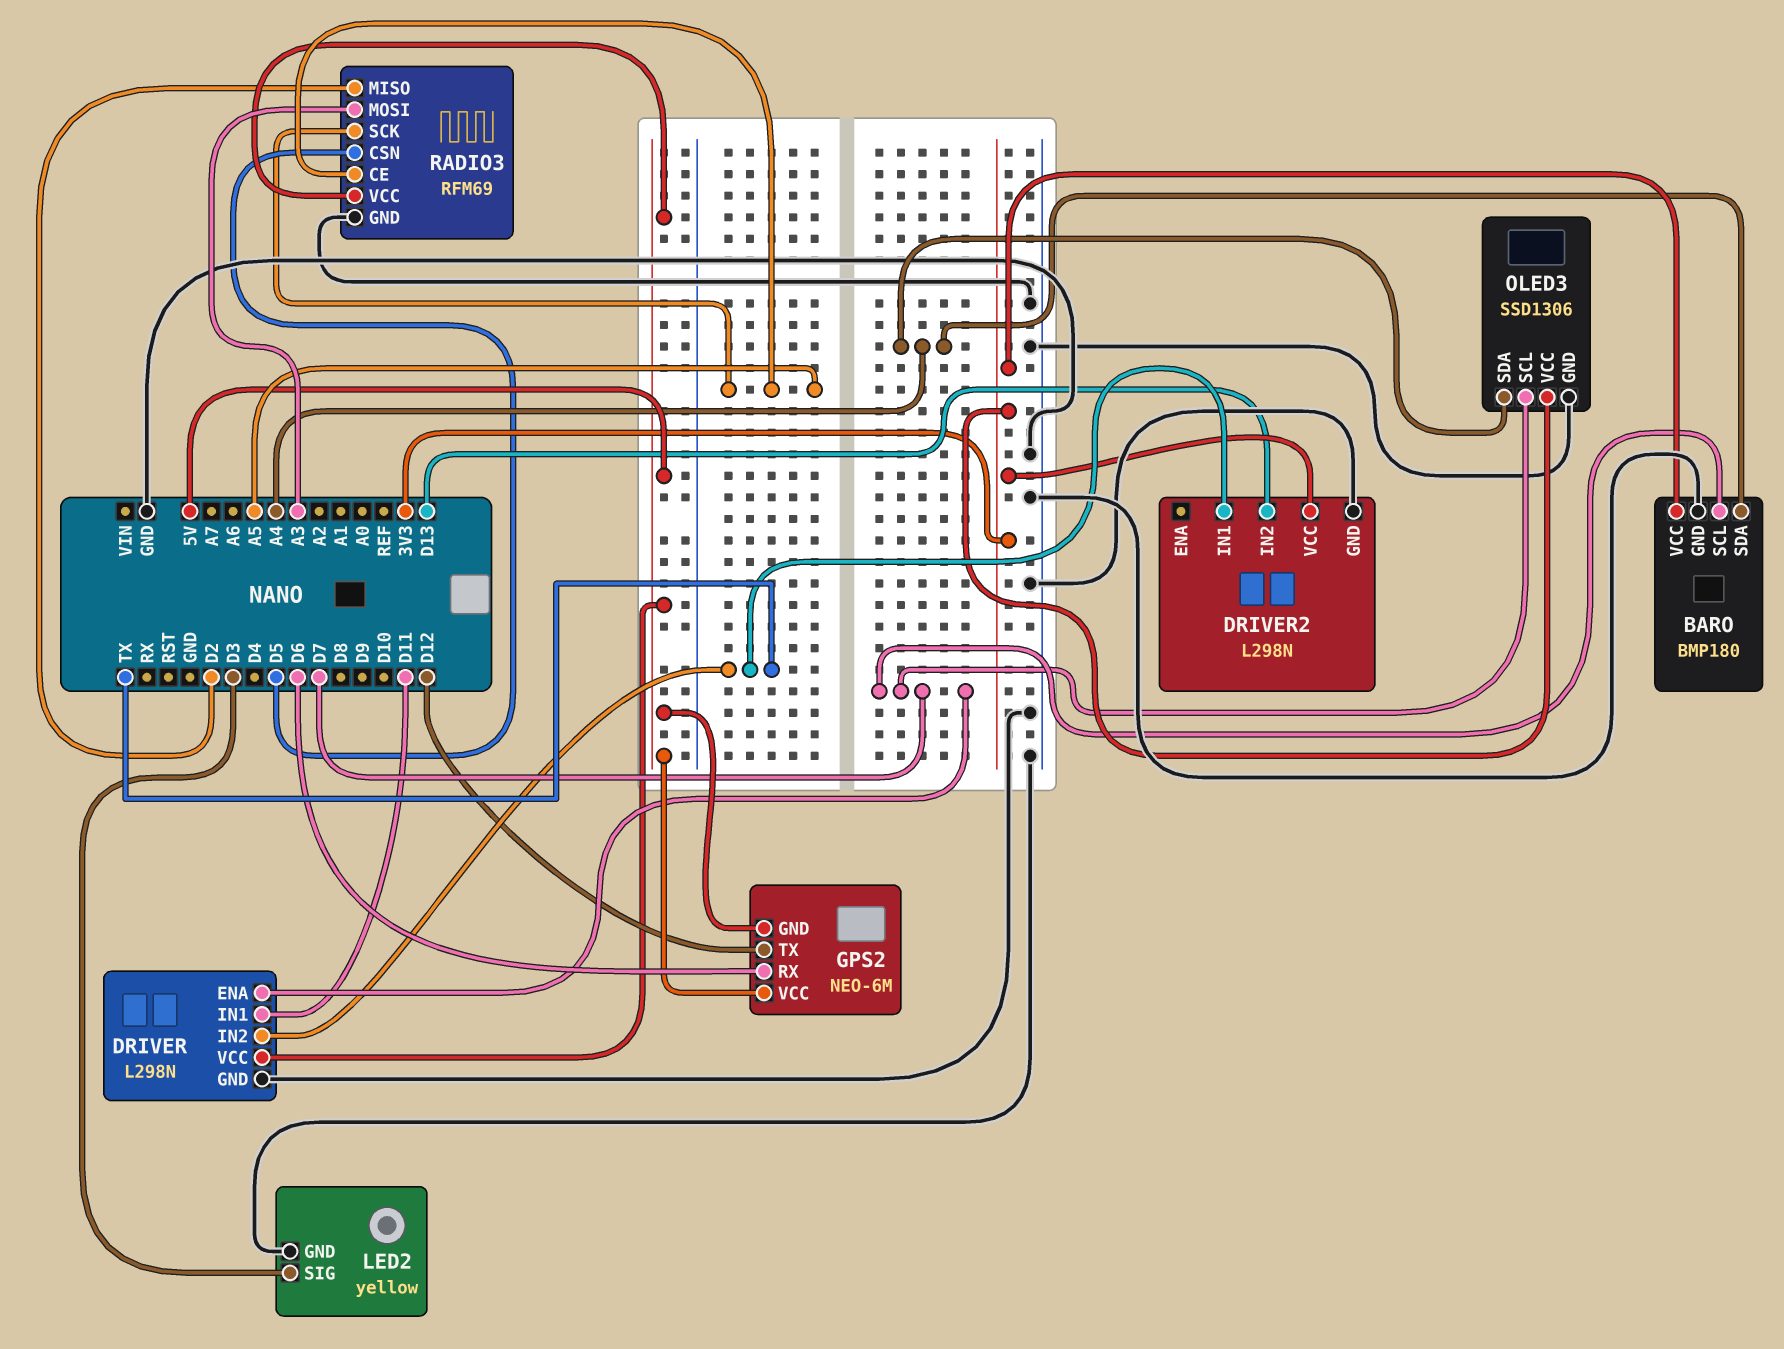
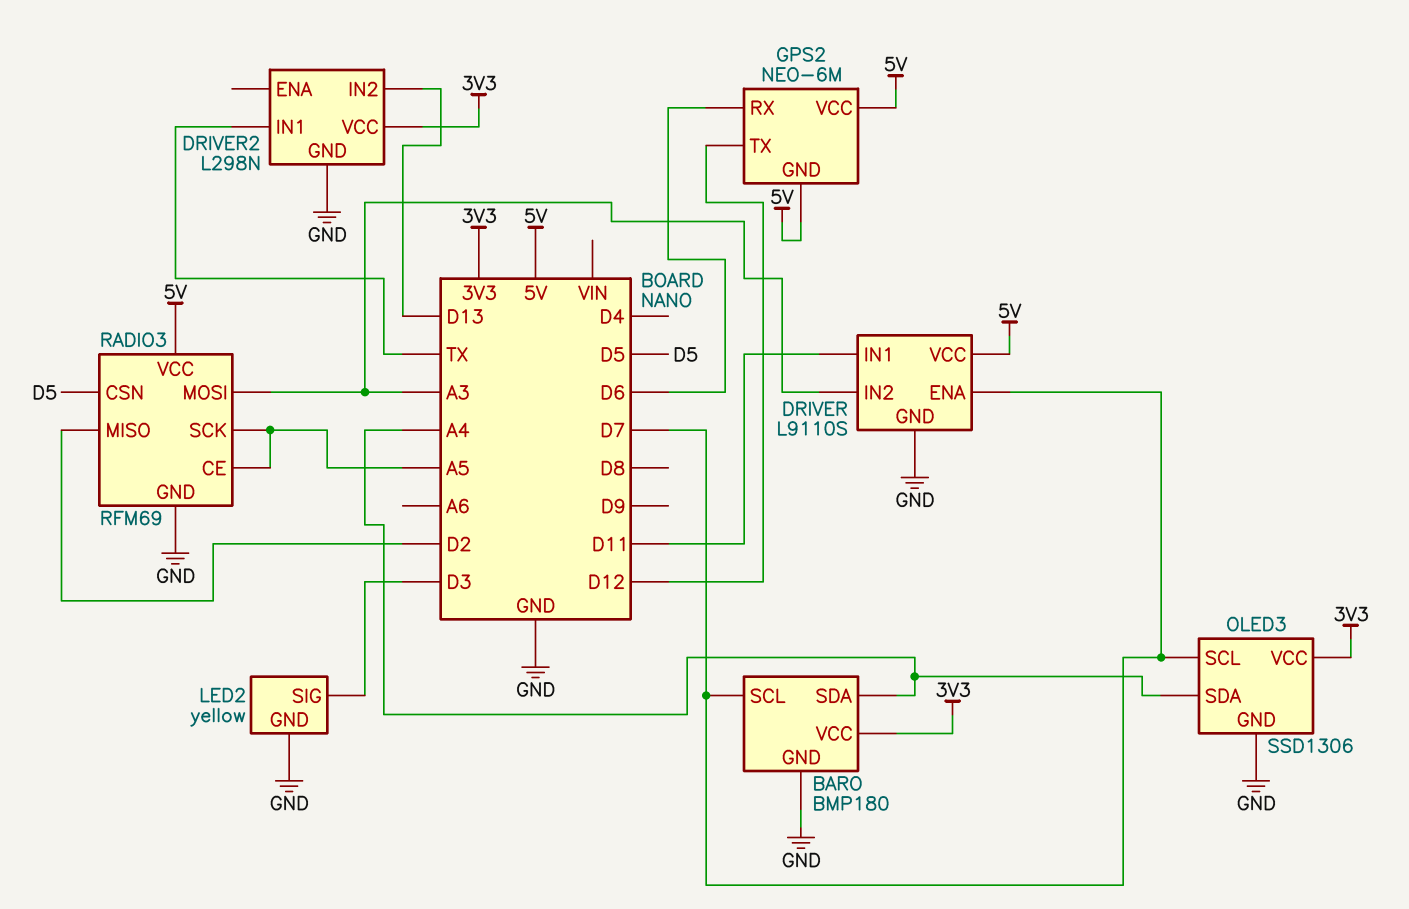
DRIVER: L298N -> L9110S
DRIVER pin IN2: TX -> A3

